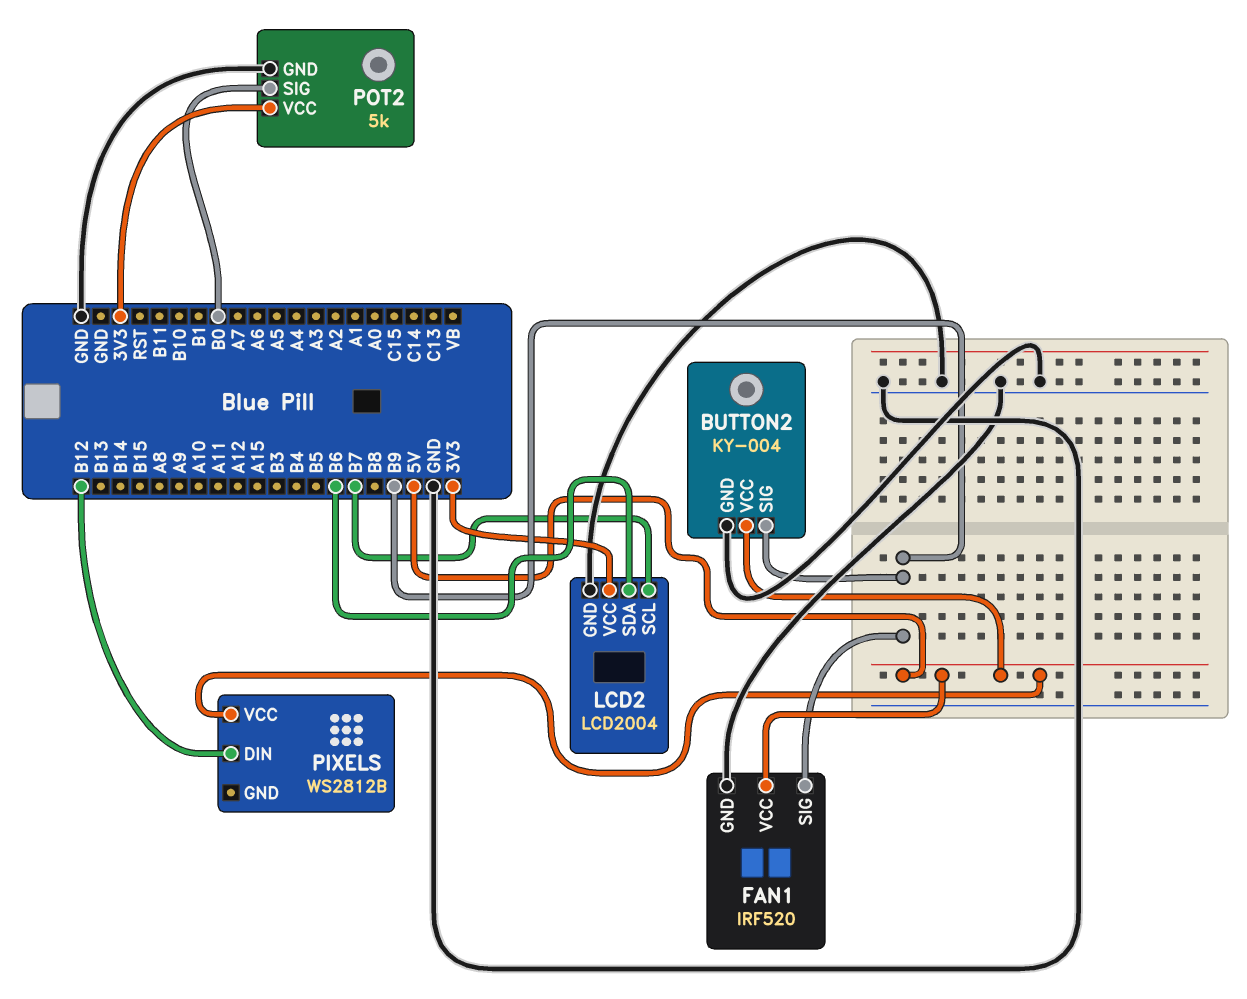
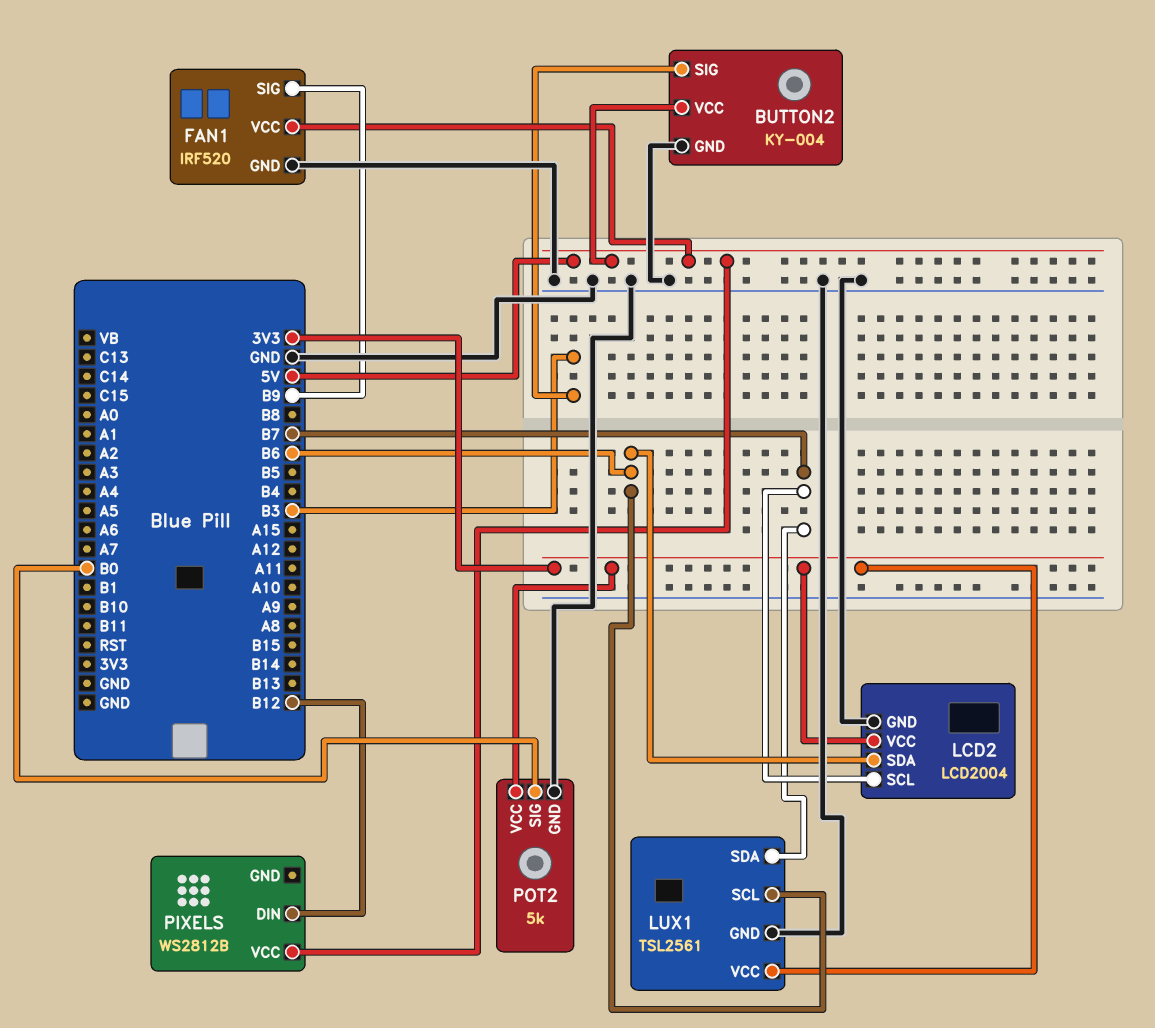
BUTTON2 pin SIG: B9 -> B3
LUX1: none -> TSL2561
LUX1 pin GND: none -> GND
LUX1 pin SCL: none -> B6
LUX1 pin SDA: none -> B7
LUX1 pin VCC: none -> 3V3

